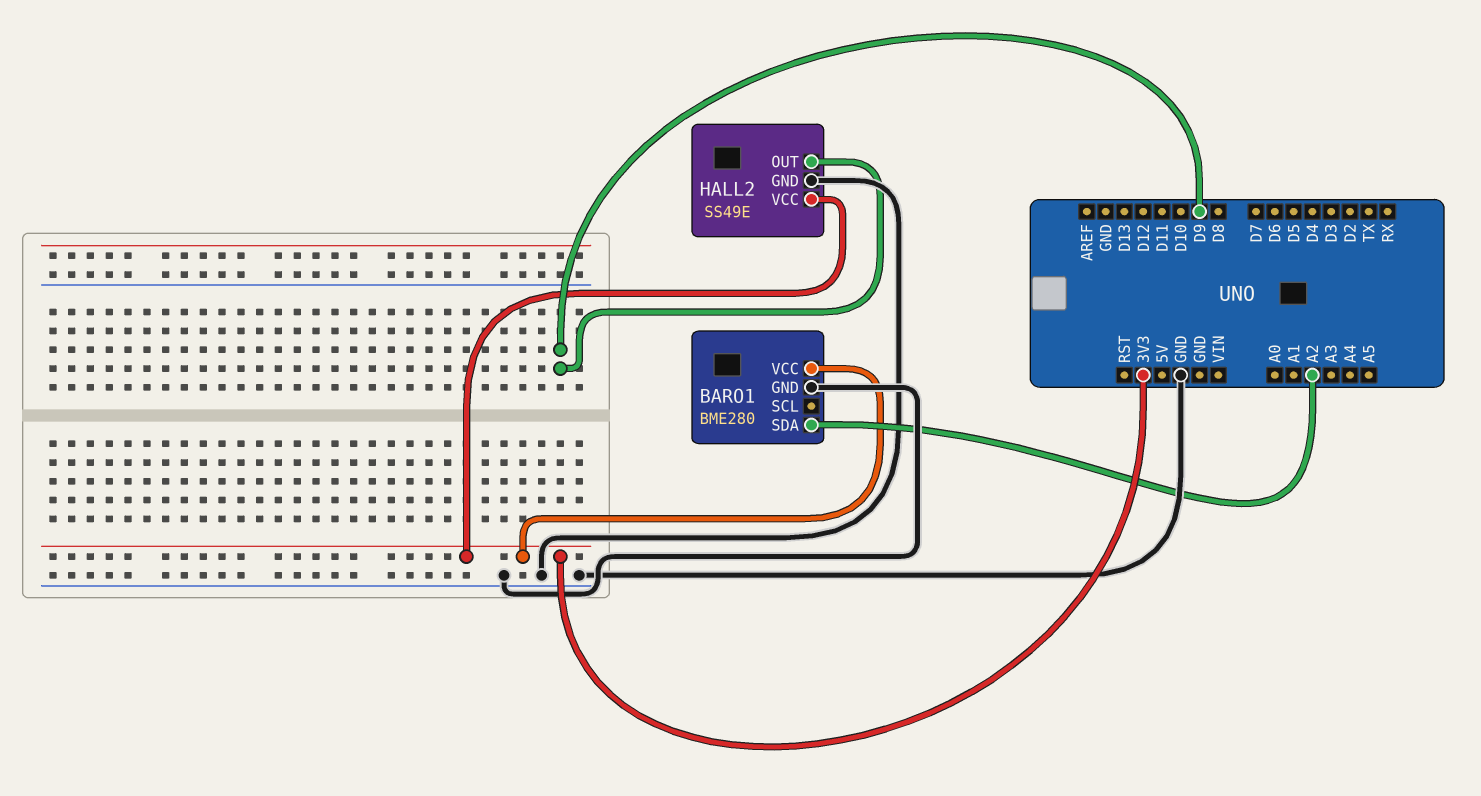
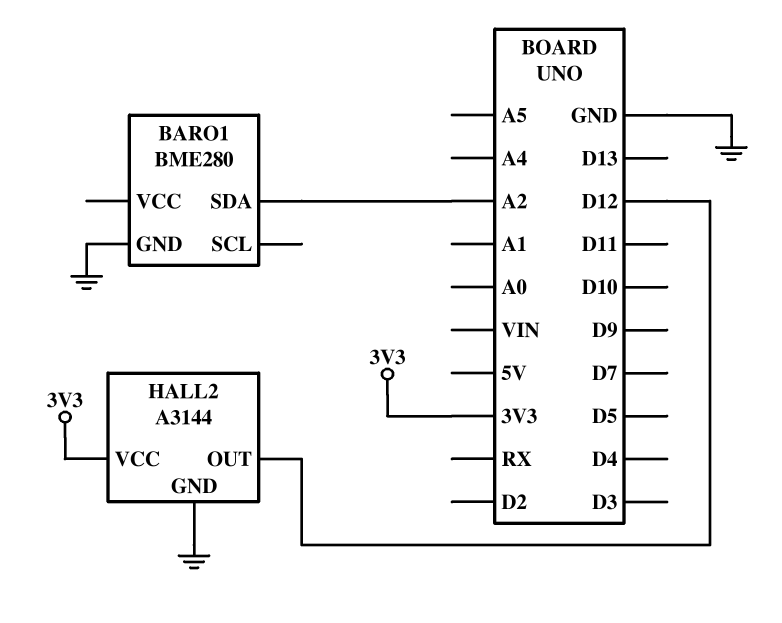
BARO1 pin VCC: 3V3 -> none
HALL2: SS49E -> A3144
HALL2 pin OUT: D9 -> D12

